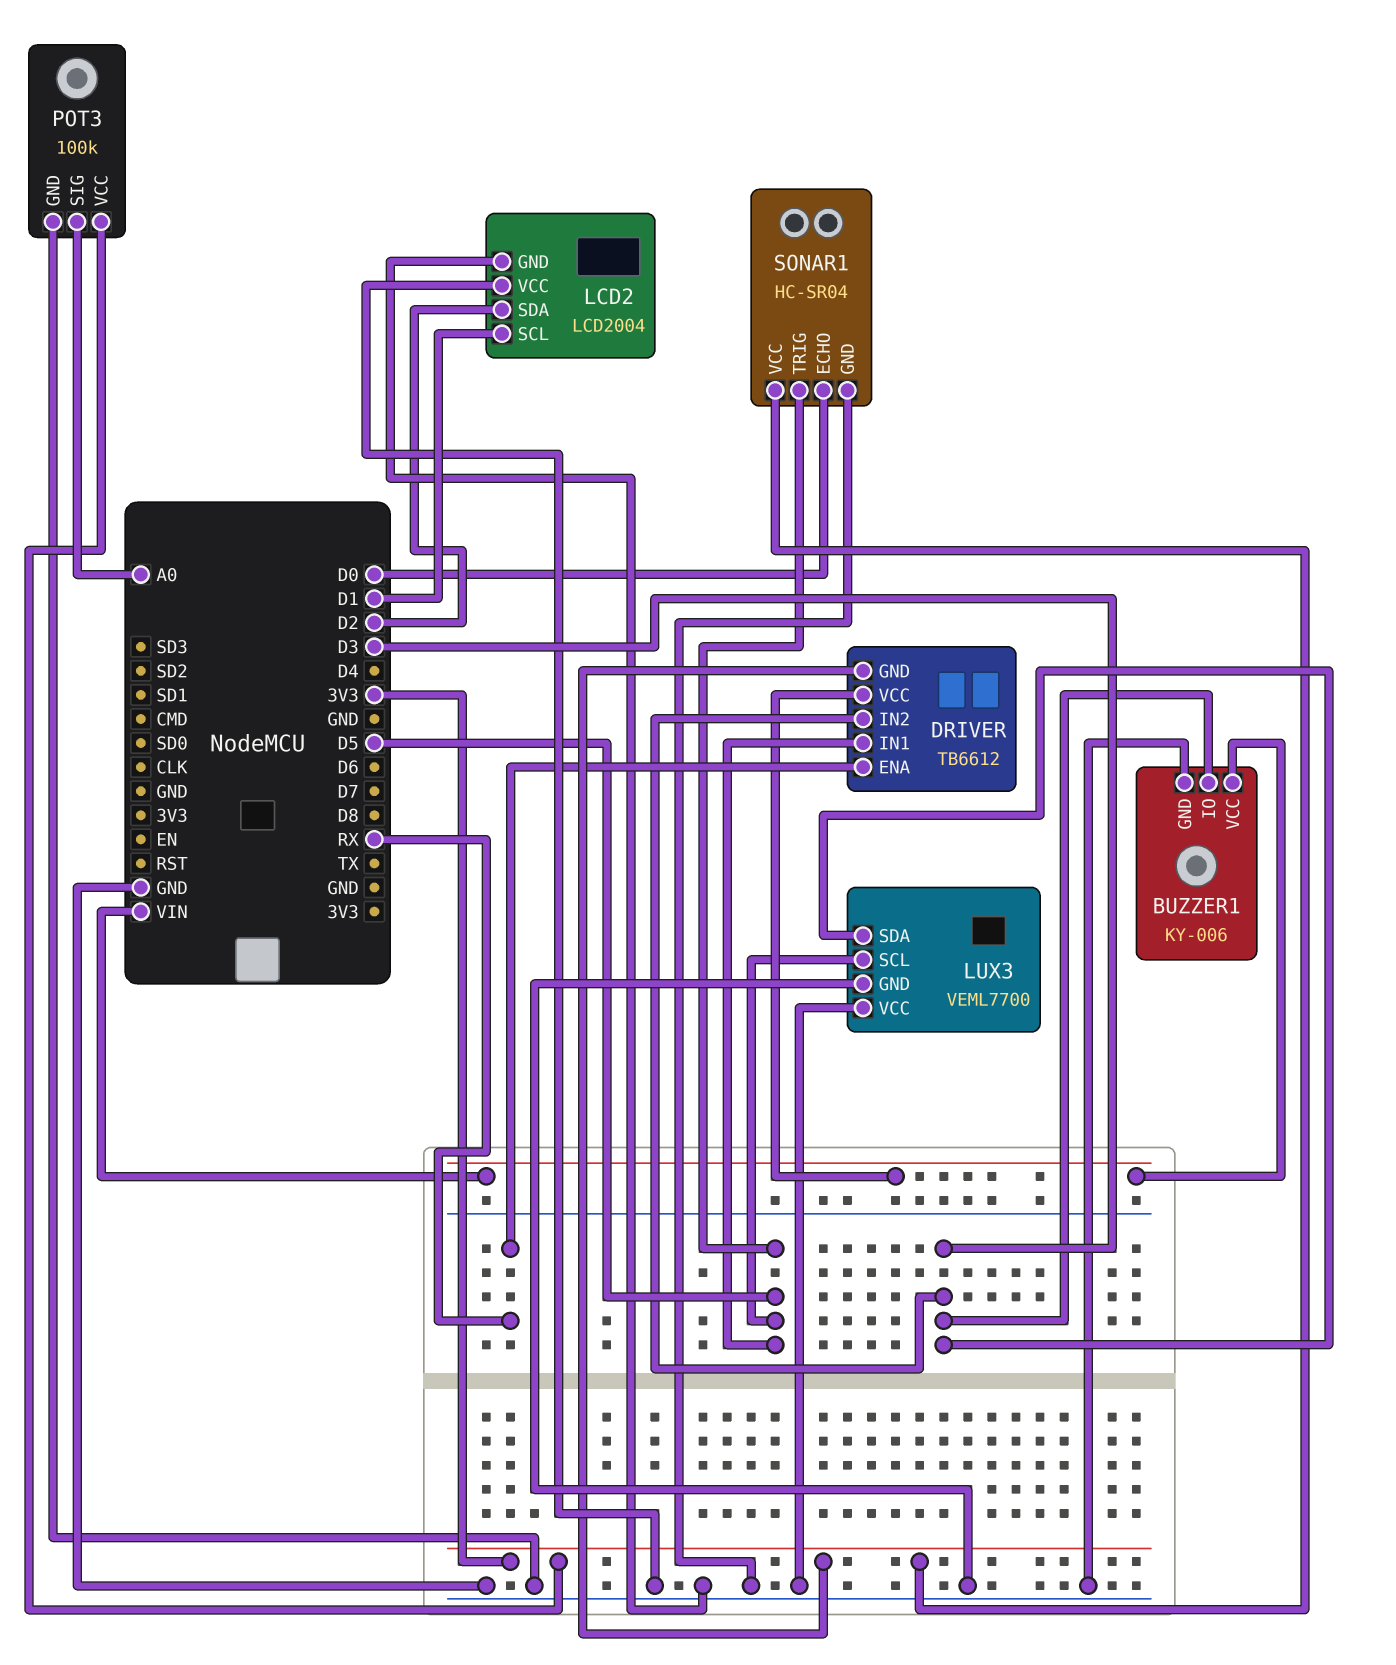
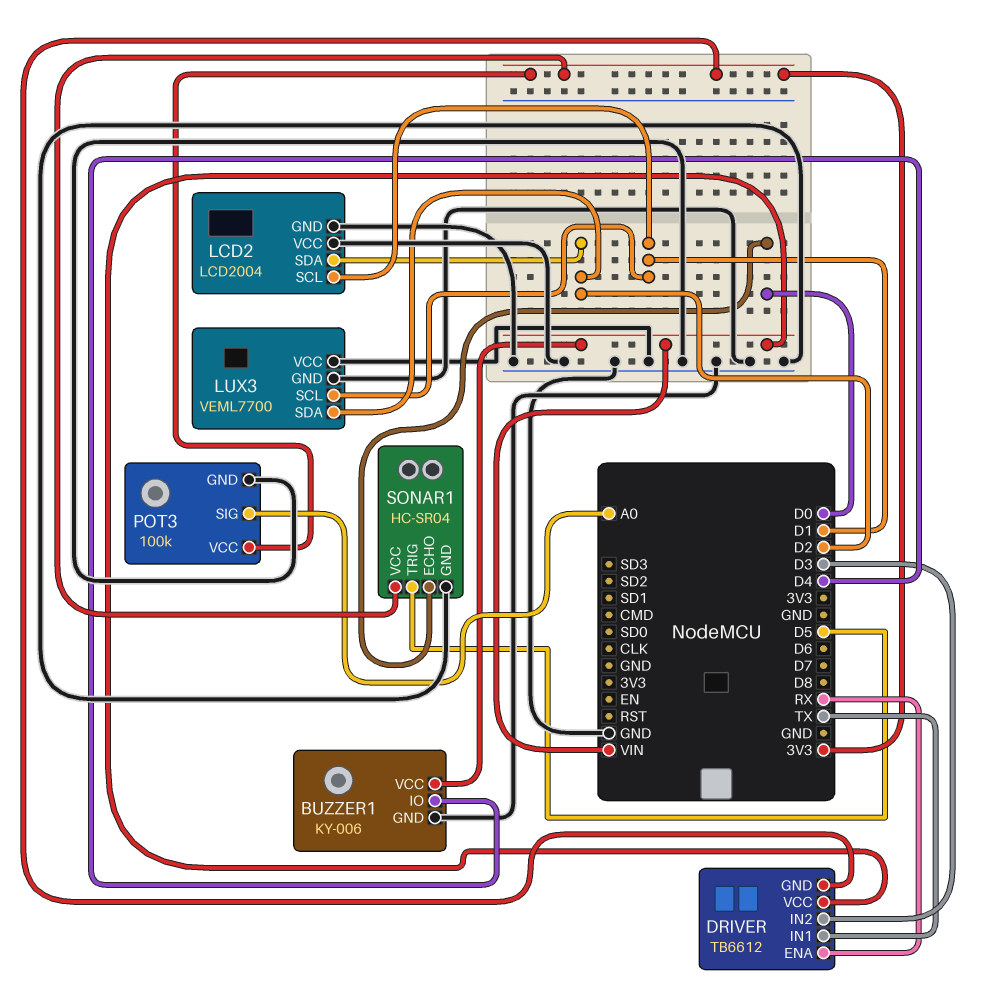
BUZZER1 pin IO: D3 -> D4
DRIVER pin IN1: D5 -> TX
LUX3 pin SCL: D5 -> D1
LUX3 pin SDA: D3 -> D2

